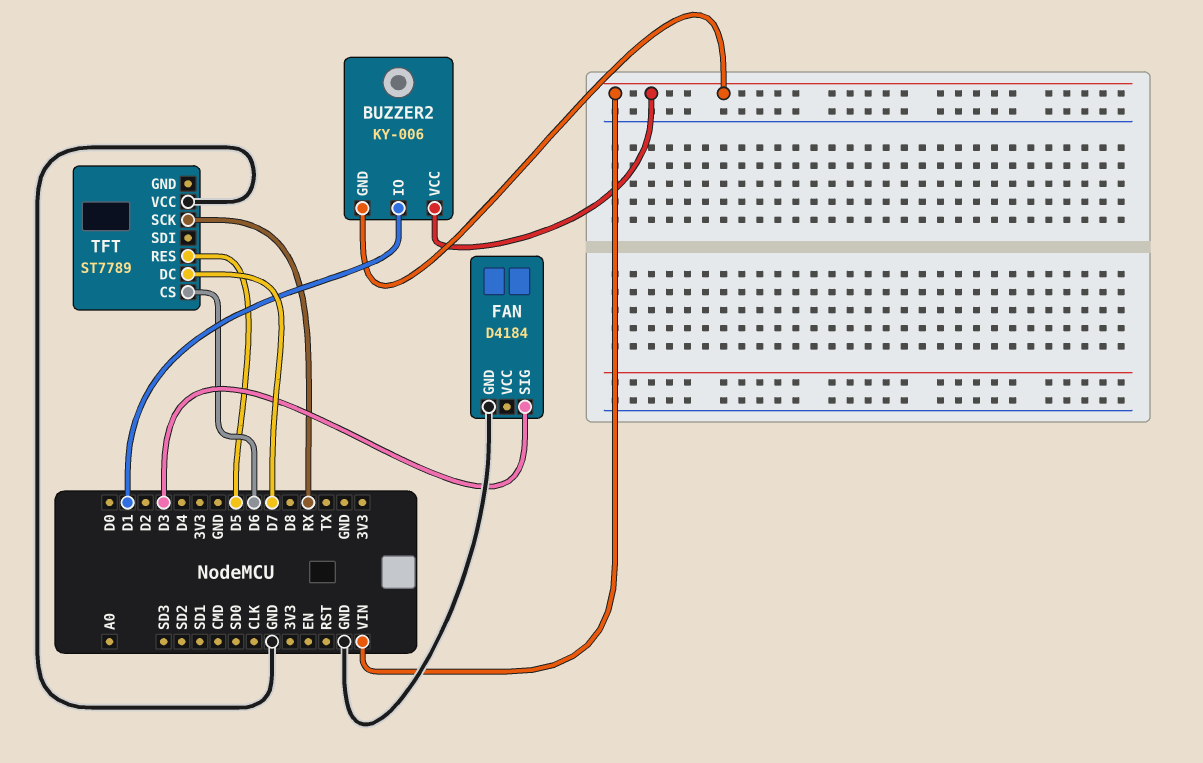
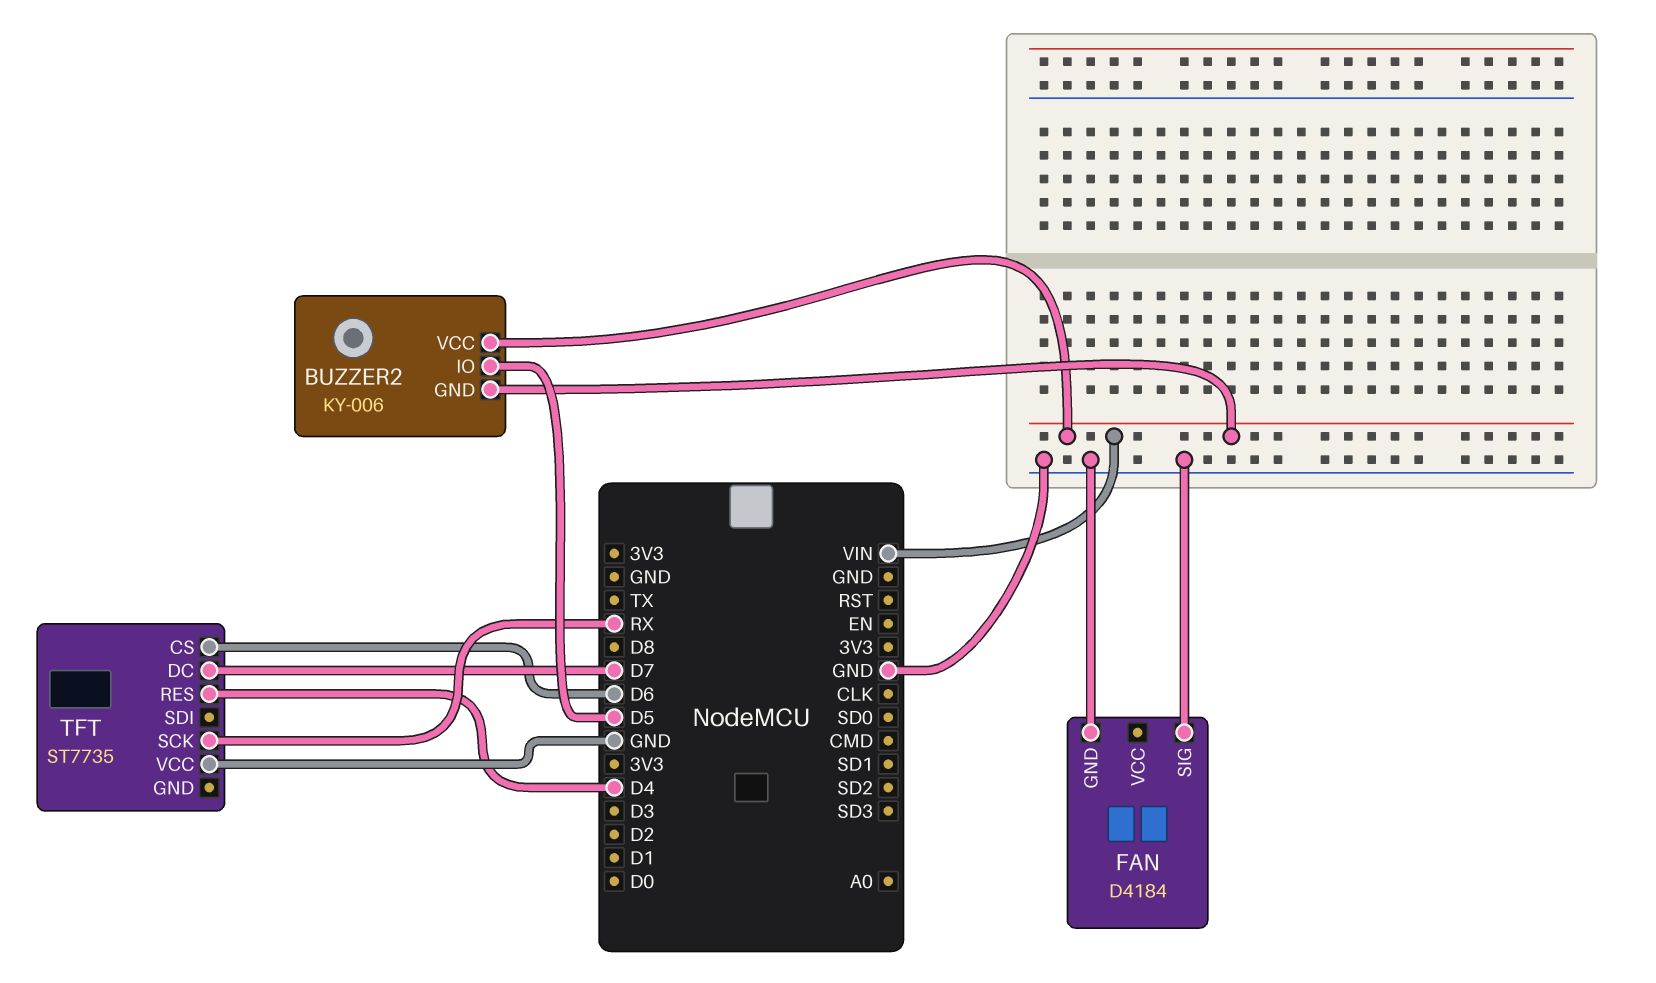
BUZZER2 pin IO: D1 -> D5
FAN pin SIG: D3 -> GND
TFT: ST7789 -> ST7735
TFT pin RES: D5 -> D4

